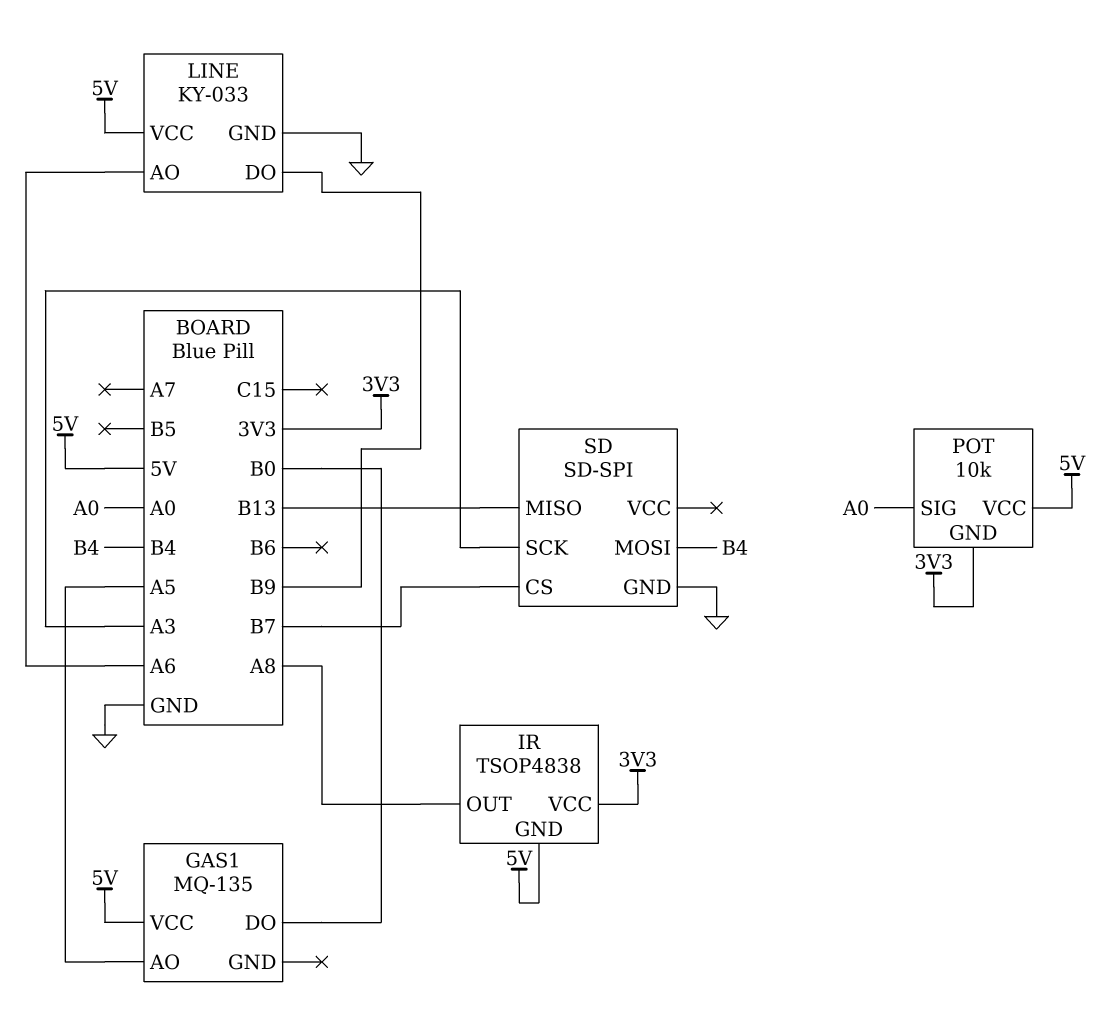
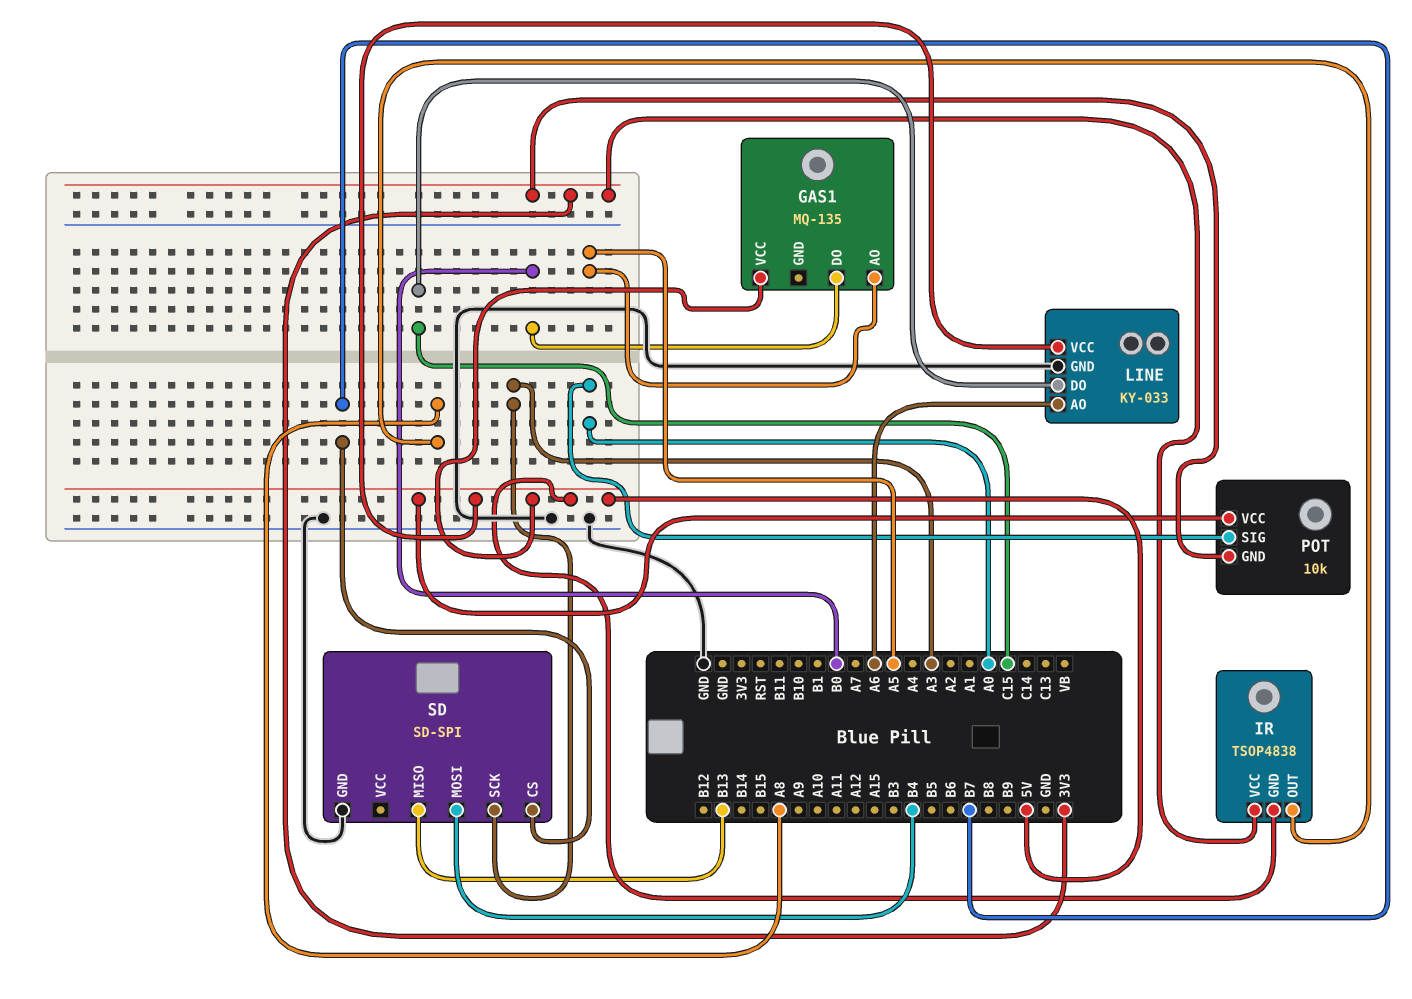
LINE pin DO: B9 -> C15

